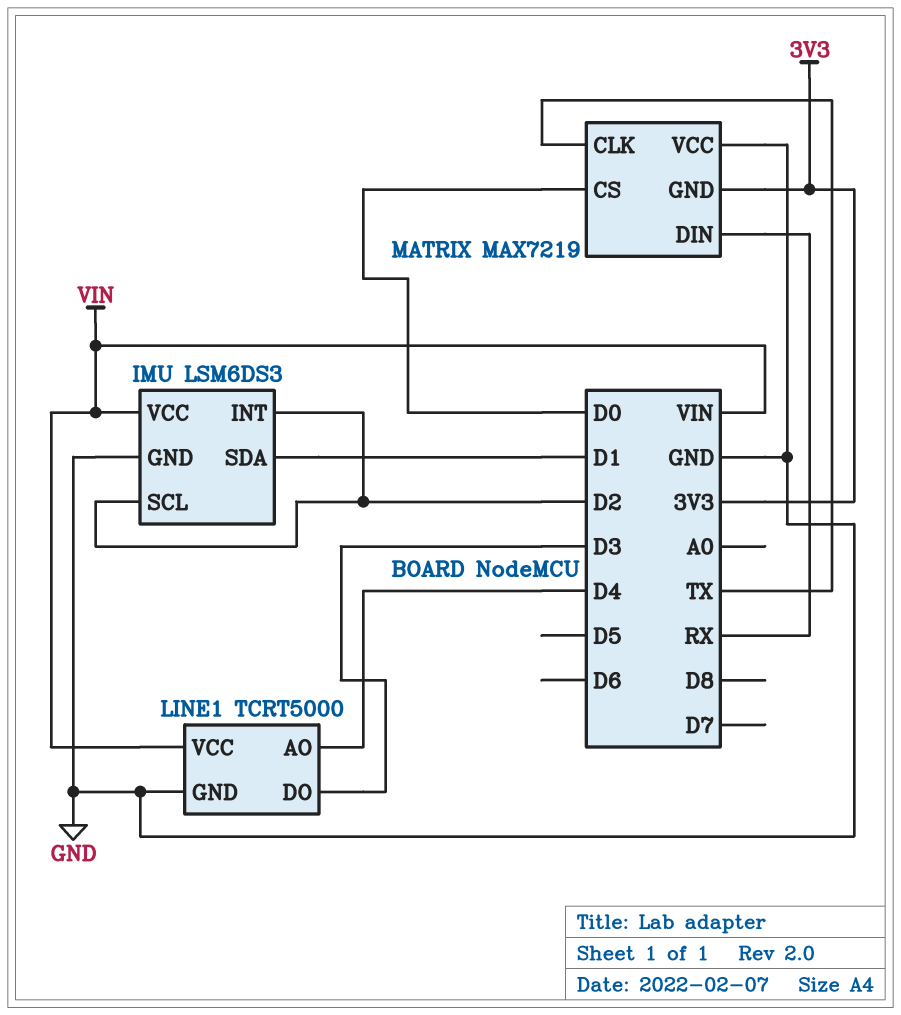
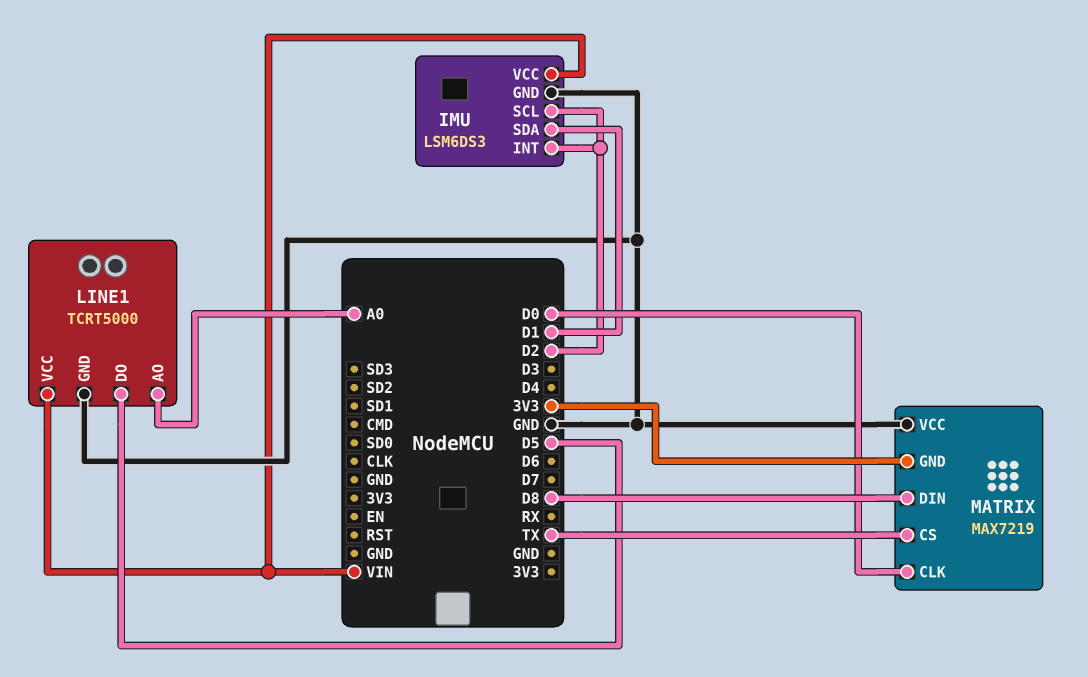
LINE1 pin AO: D4 -> A0
LINE1 pin DO: D3 -> D5
MATRIX pin CLK: TX -> D0
MATRIX pin CS: D0 -> TX
MATRIX pin DIN: RX -> D8

